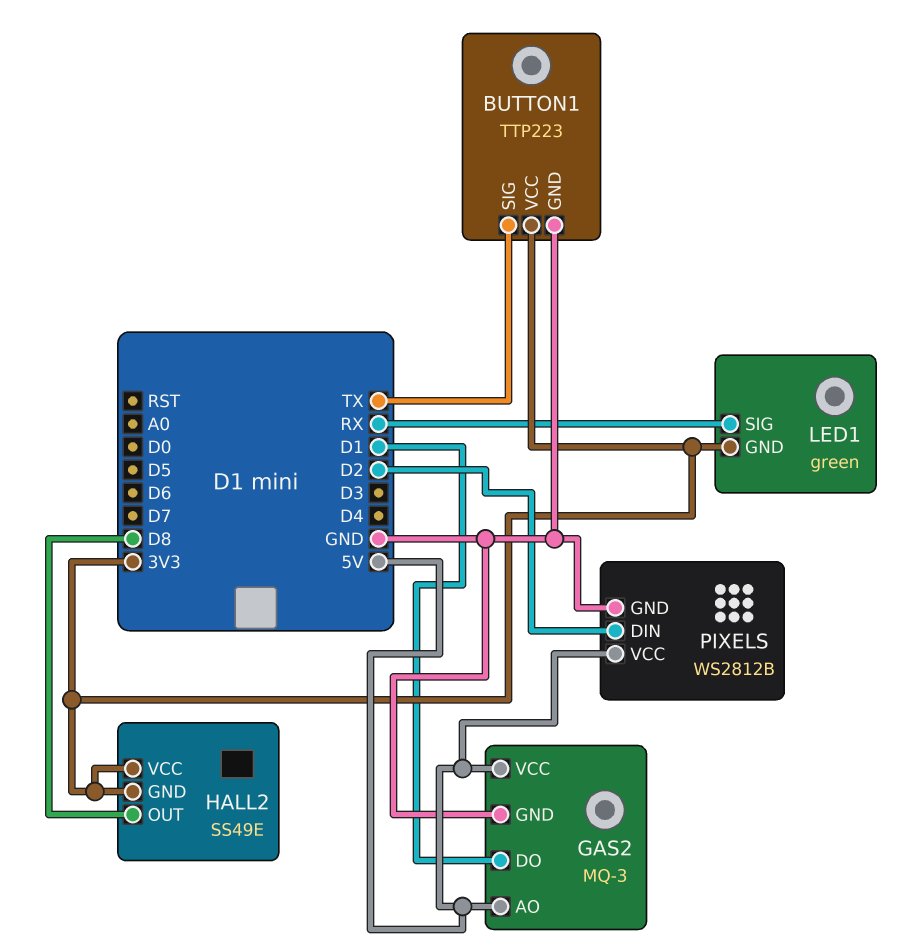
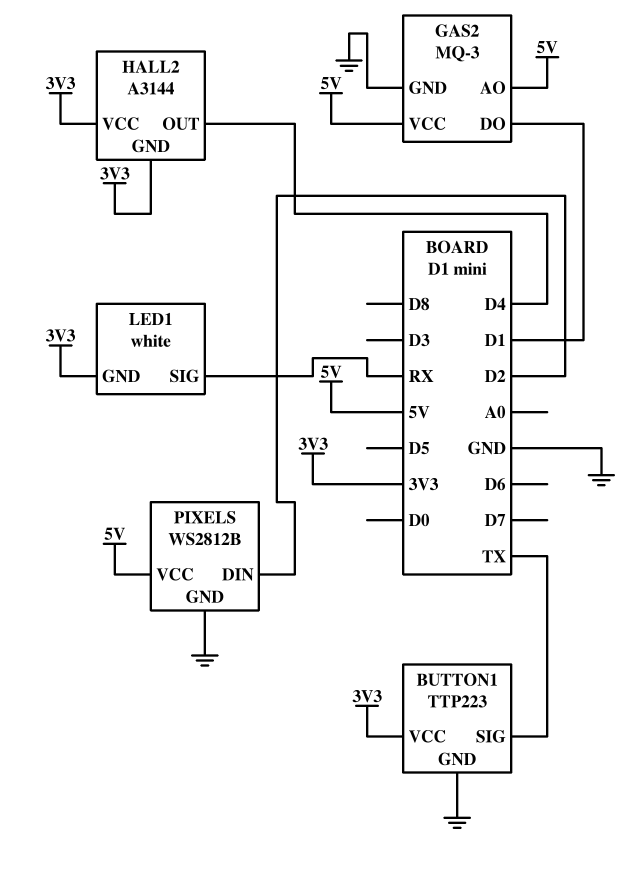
HALL2: SS49E -> A3144
HALL2 pin OUT: D8 -> D4
LED1: green -> white

